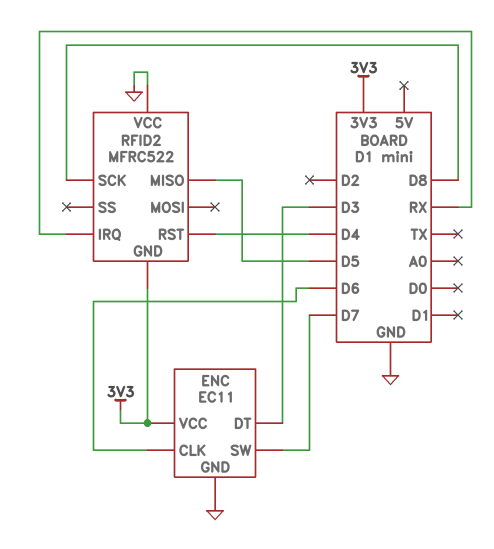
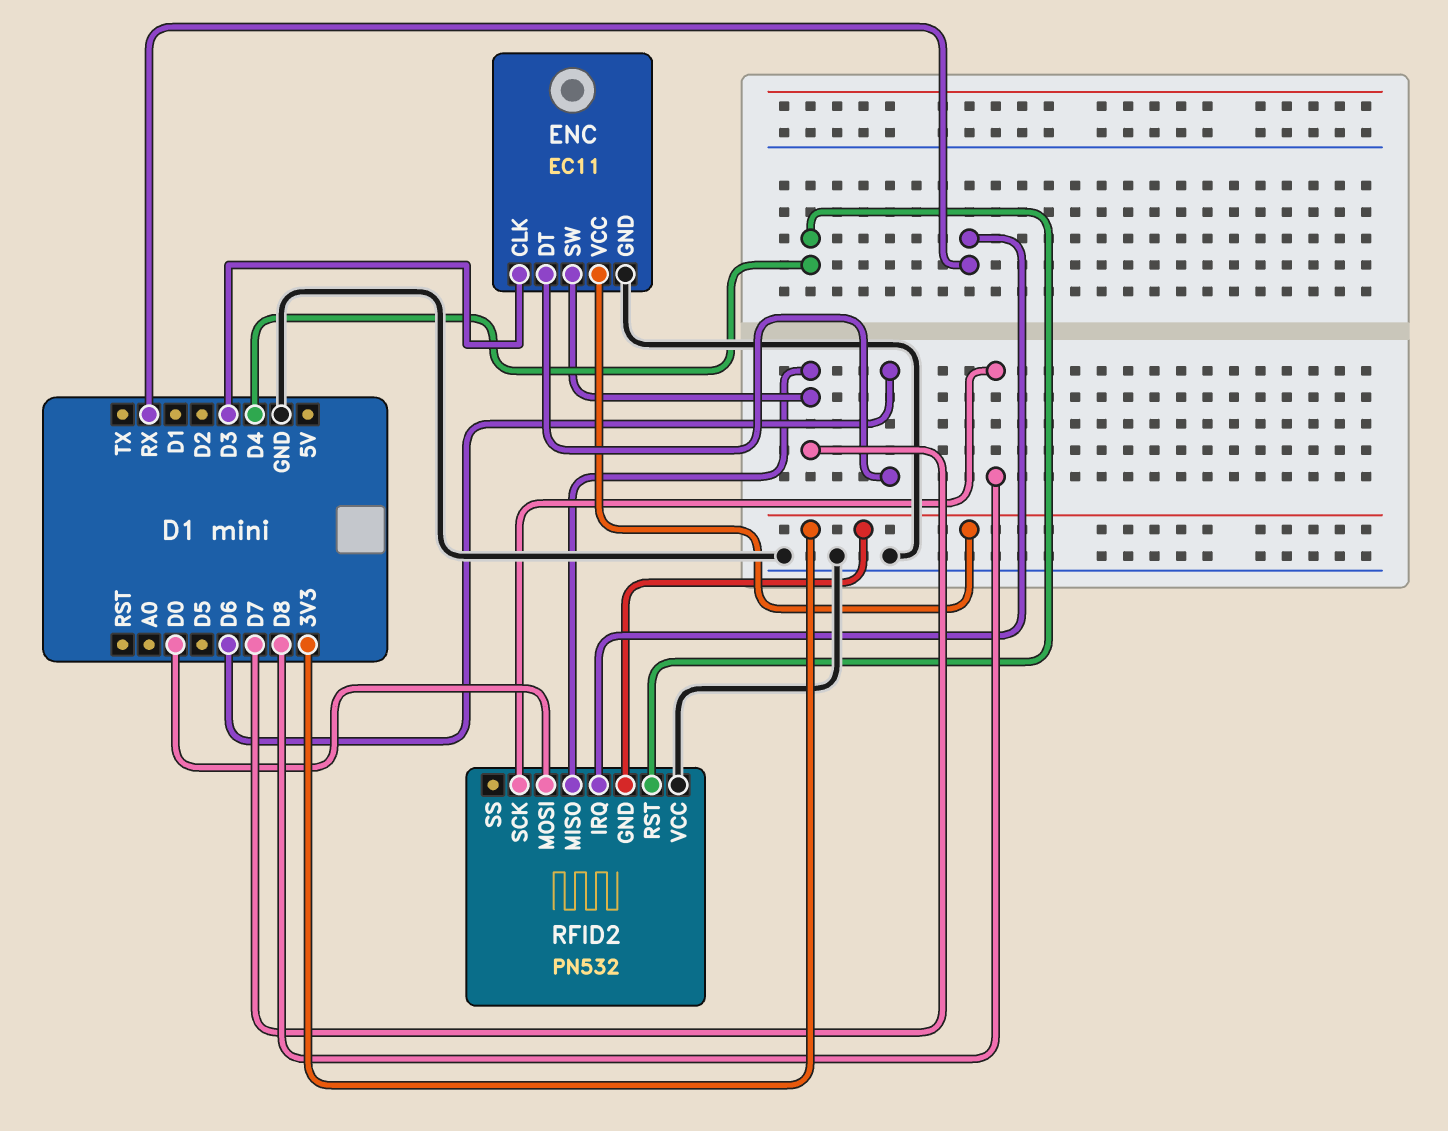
ENC pin CLK: D6 -> D3
ENC pin DT: D3 -> D6
RFID2: MFRC522 -> PN532
RFID2 pin MISO: D5 -> D7
RFID2 pin MOSI: none -> D0

